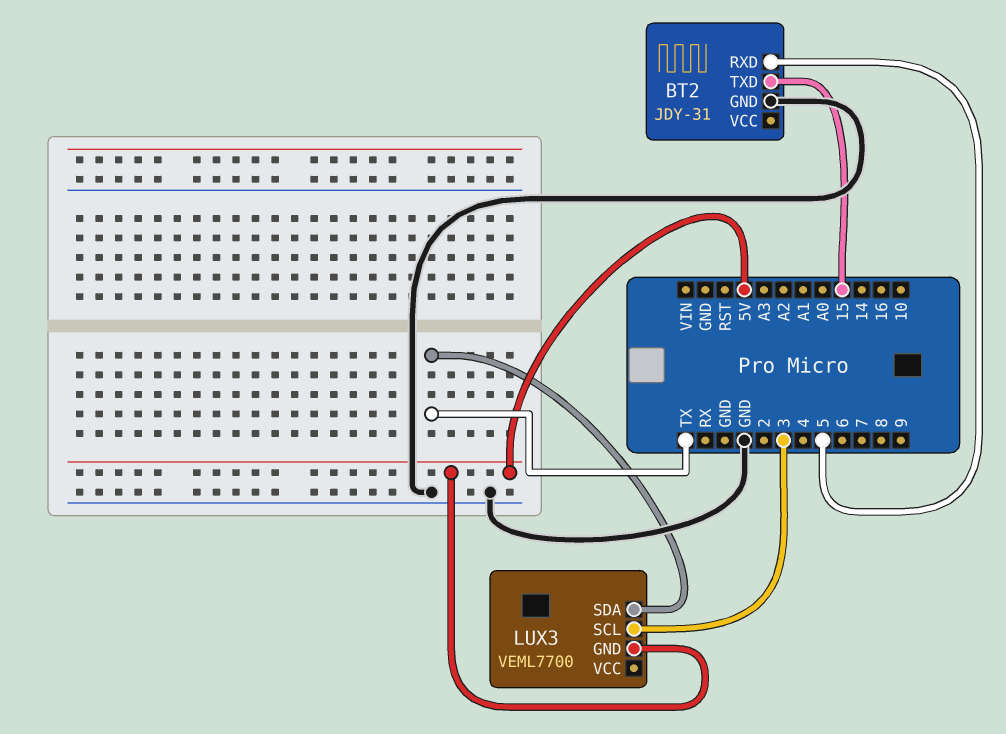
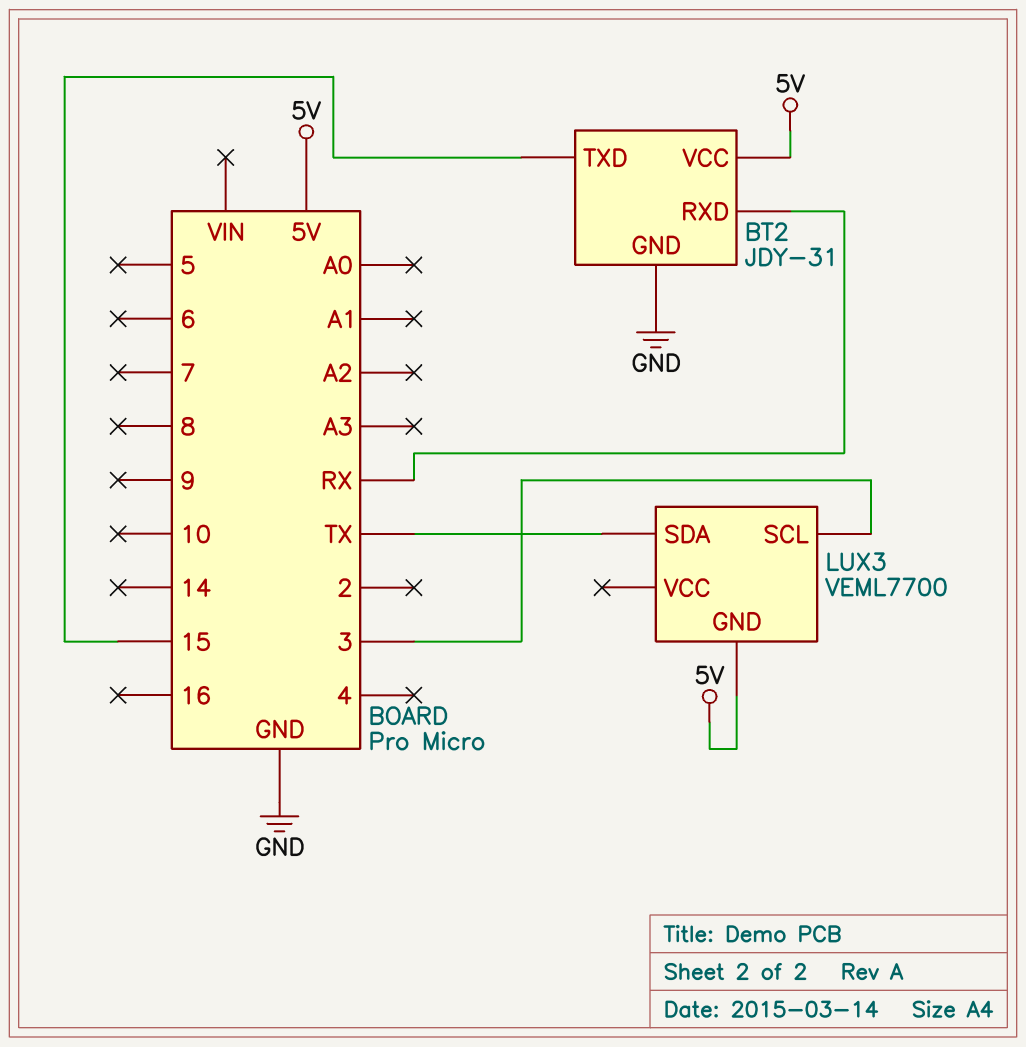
BT2 pin RXD: 5 -> RX
BT2 pin VCC: none -> 5V

